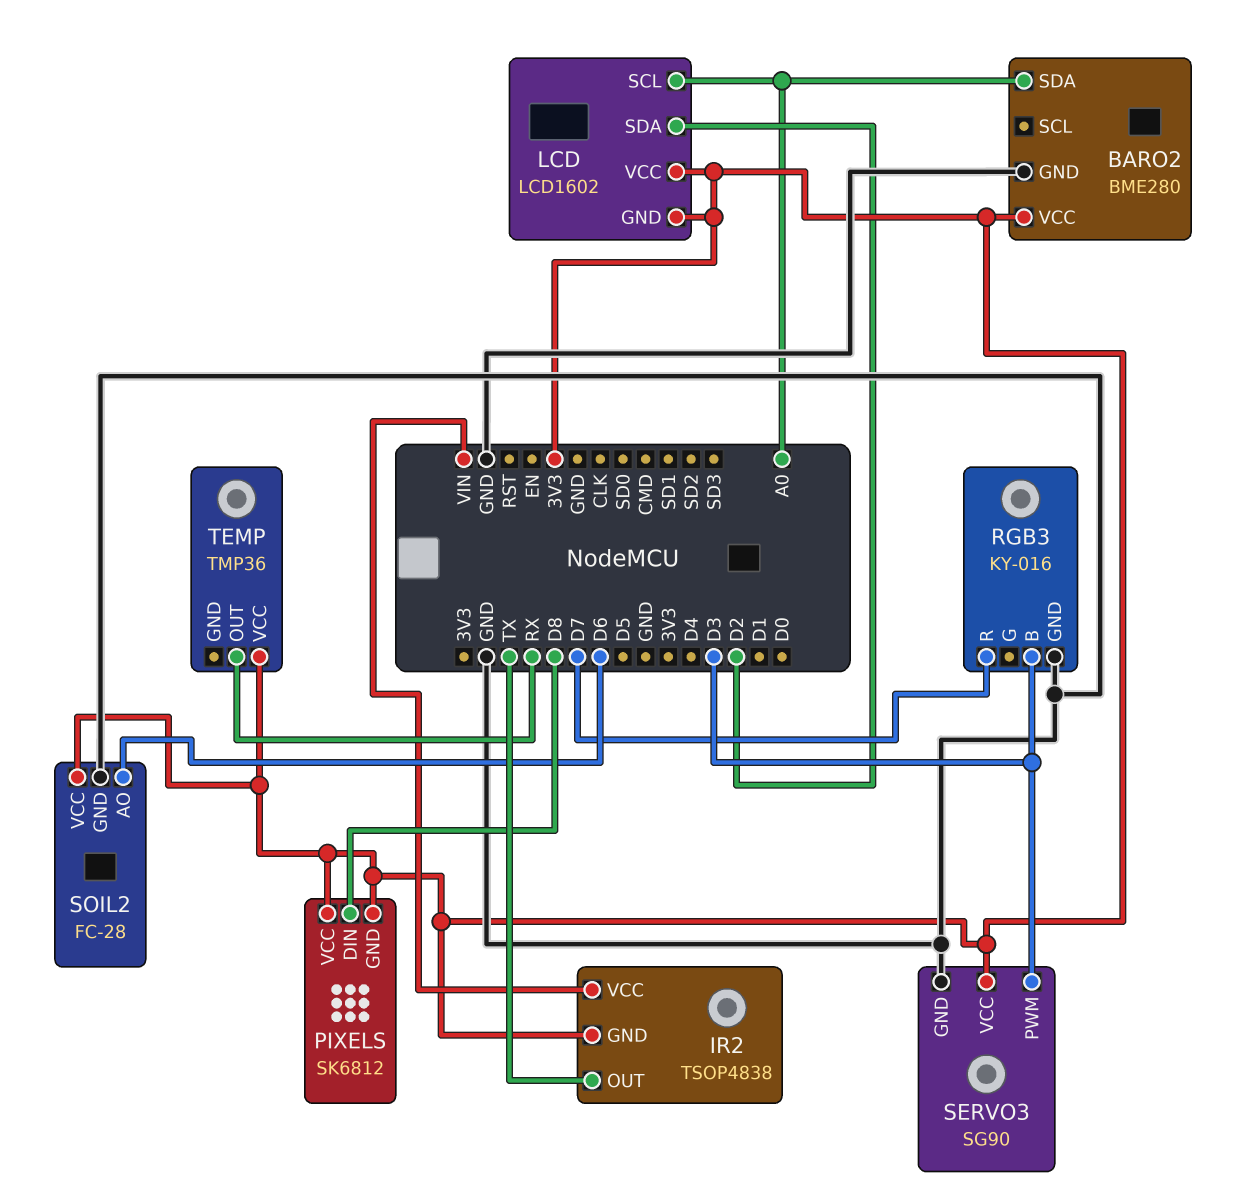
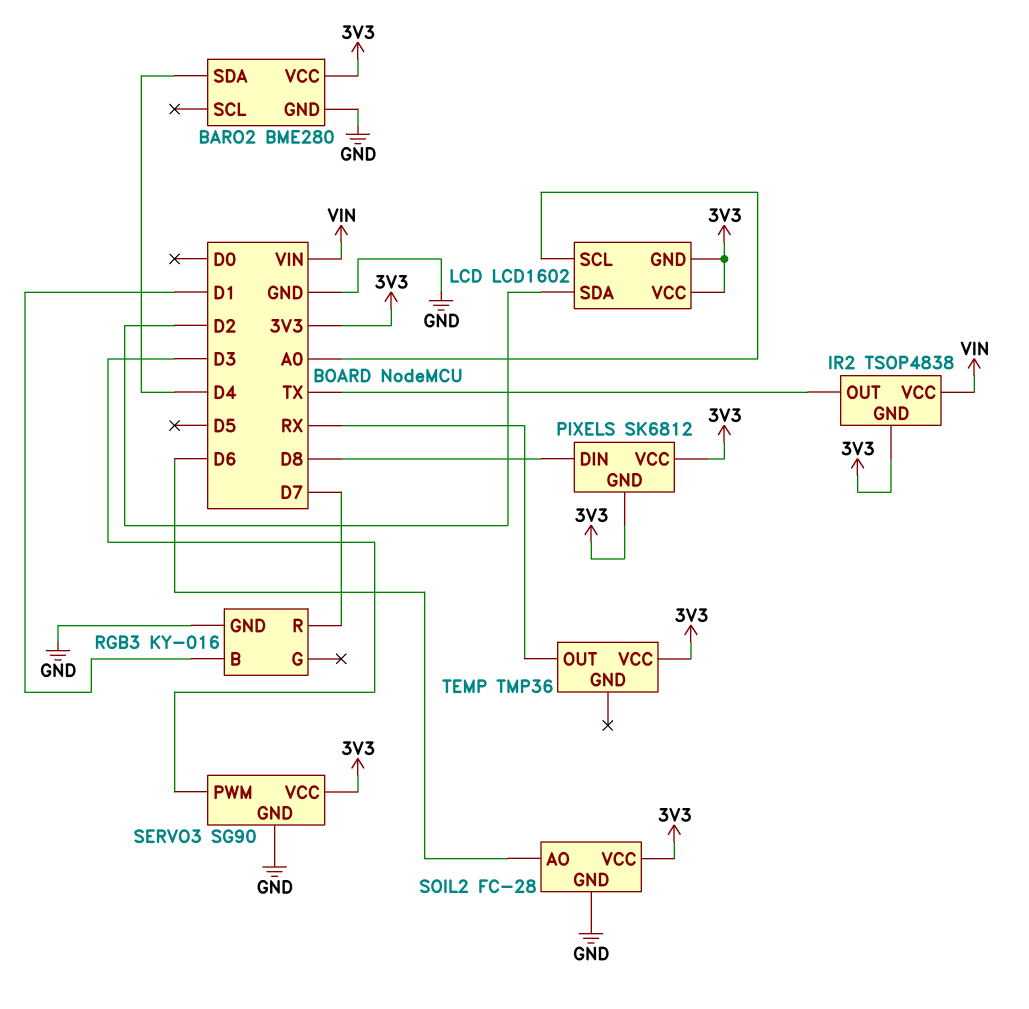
BARO2 pin SDA: A0 -> D4
RGB3 pin B: D3 -> D1

